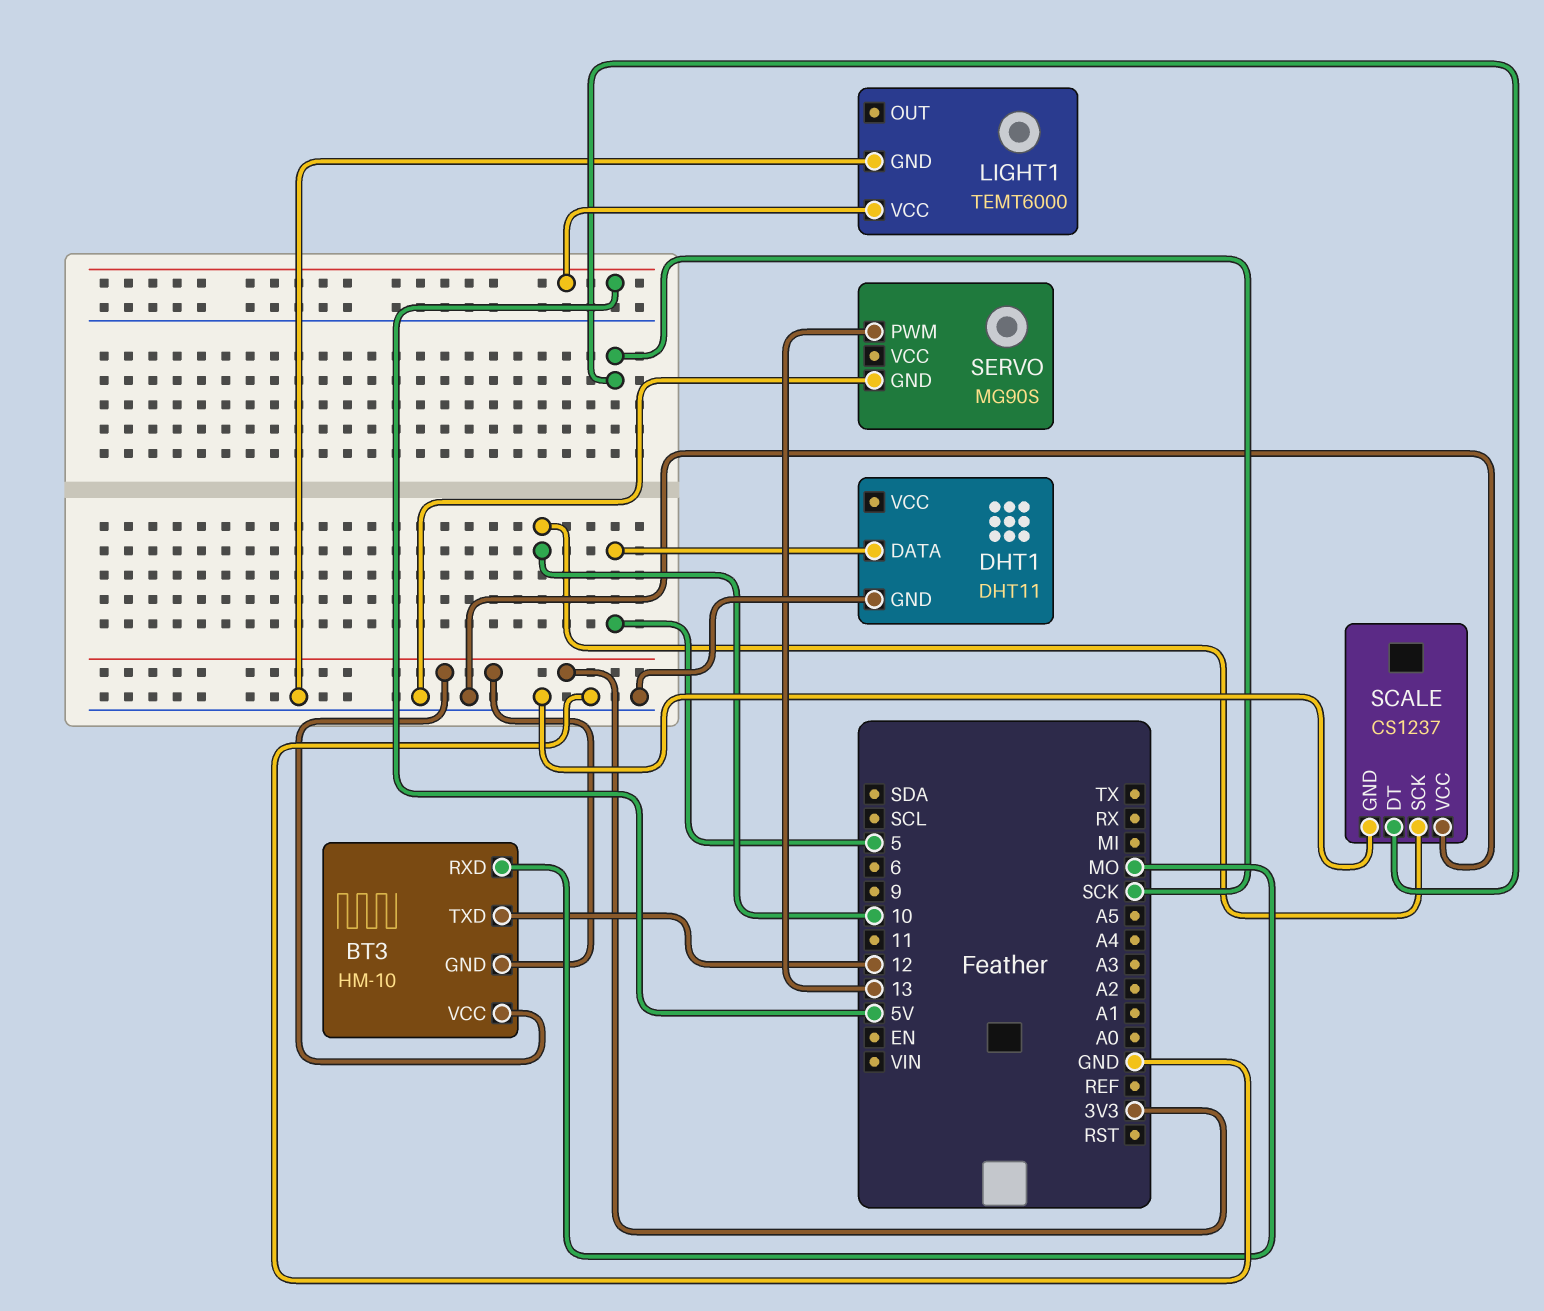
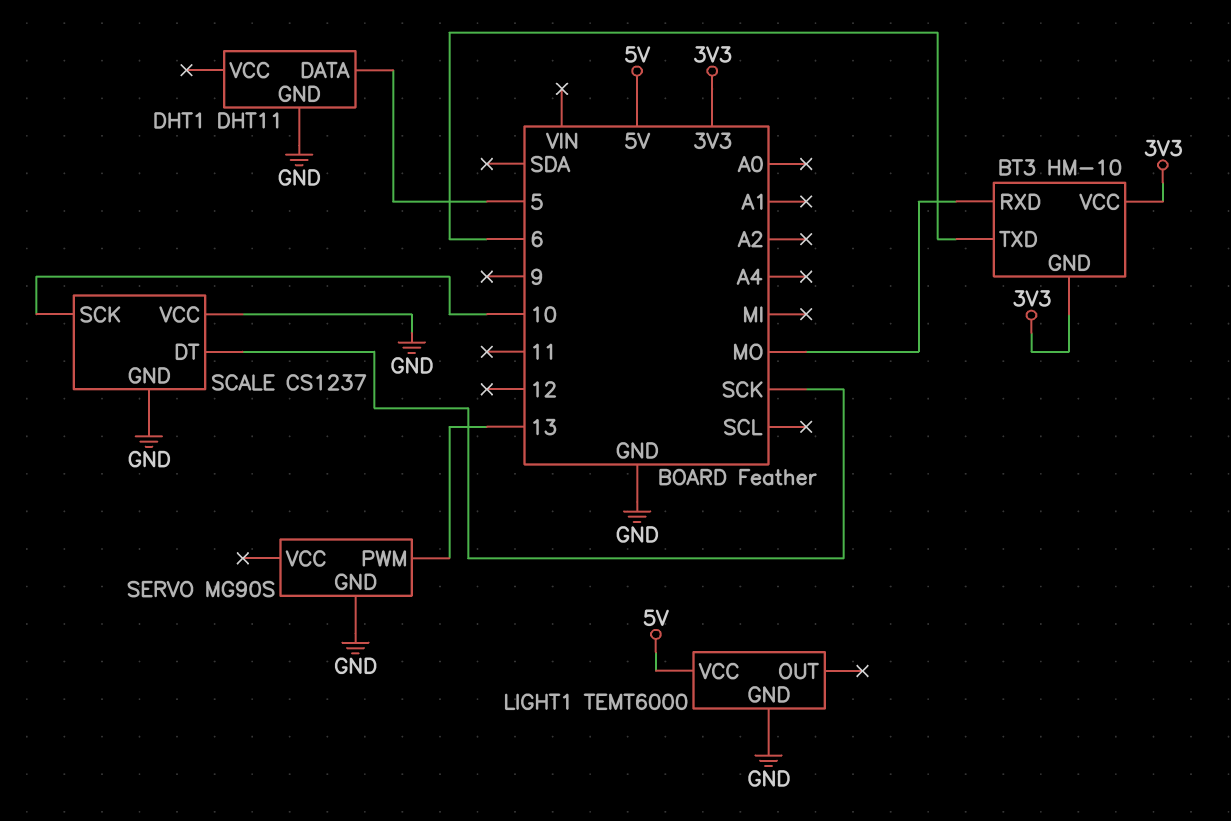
BT3 pin TXD: 12 -> 6

